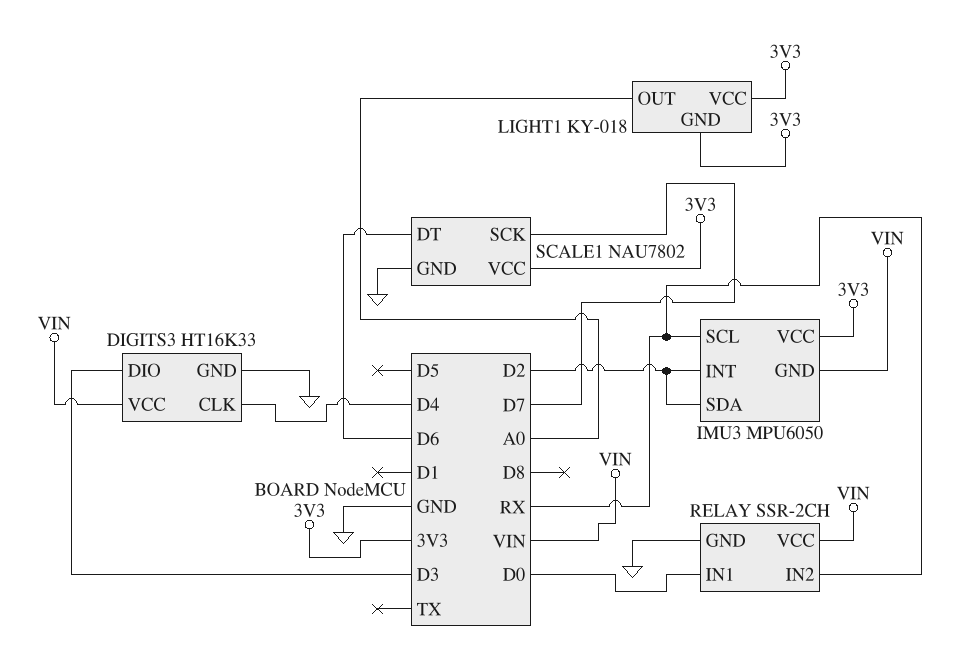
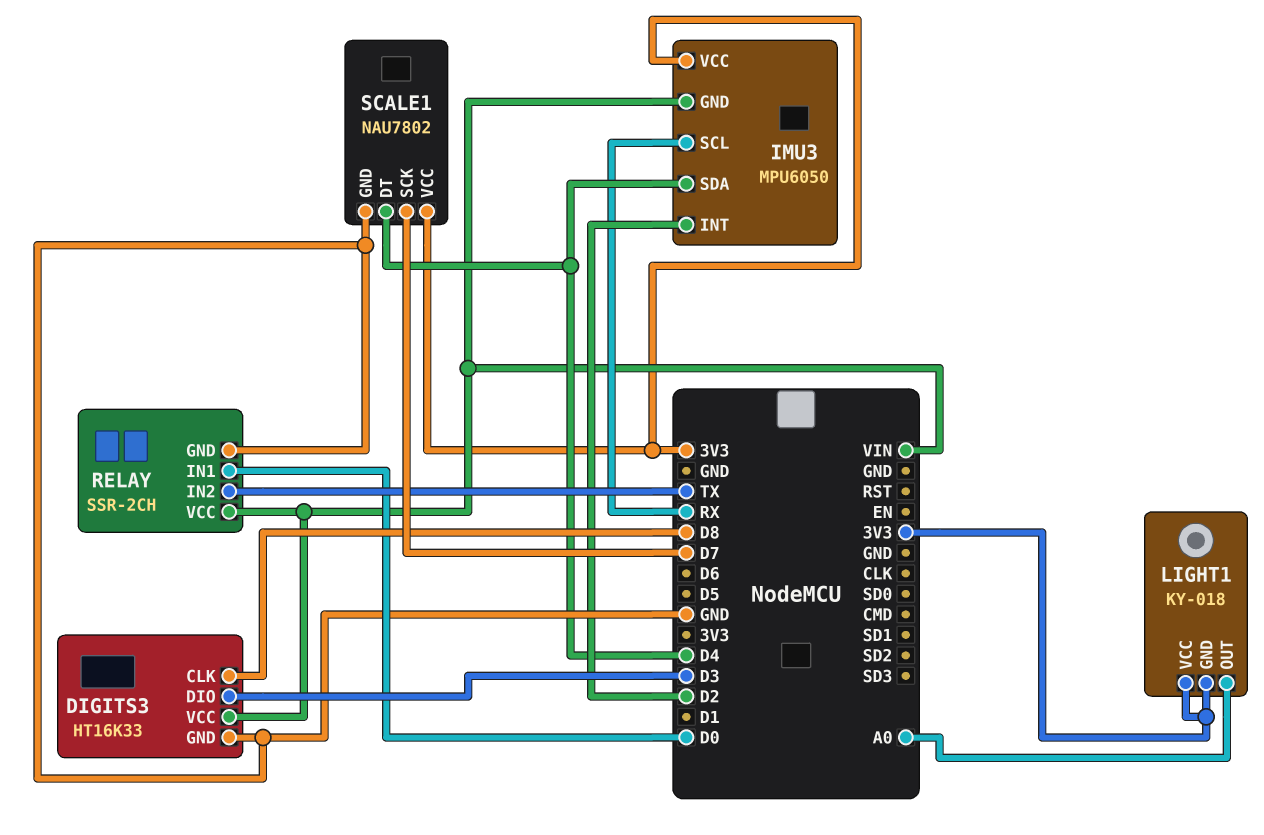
DIGITS3 pin CLK: D4 -> D8
IMU3 pin SDA: D2 -> D4
RELAY pin IN2: RX -> TX
SCALE1 pin DT: D6 -> D4

